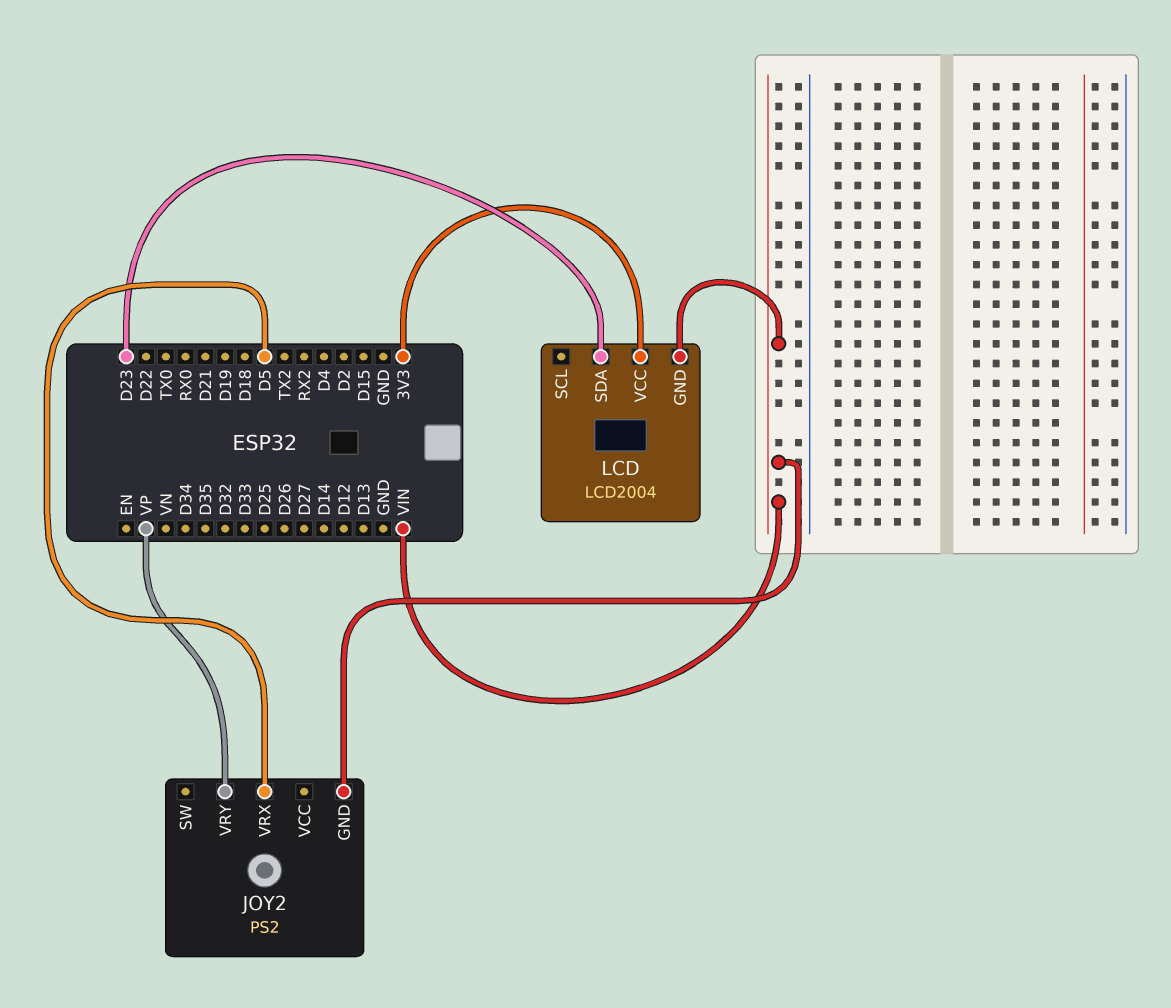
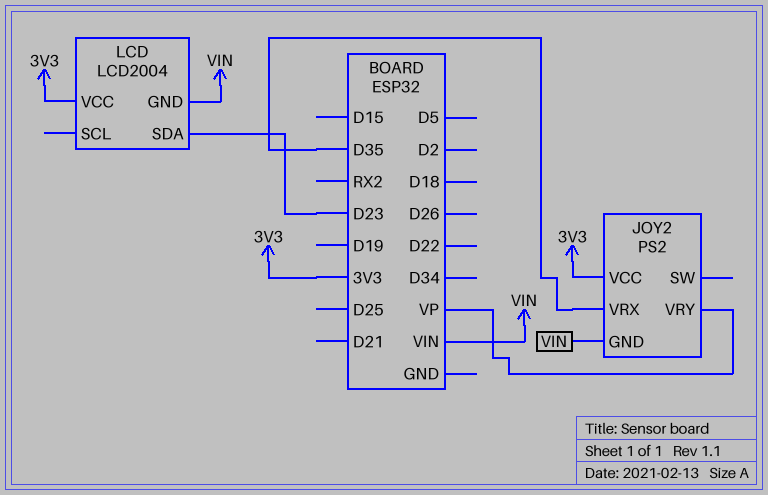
JOY2 pin VCC: none -> 3V3
JOY2 pin VRX: D5 -> D35

